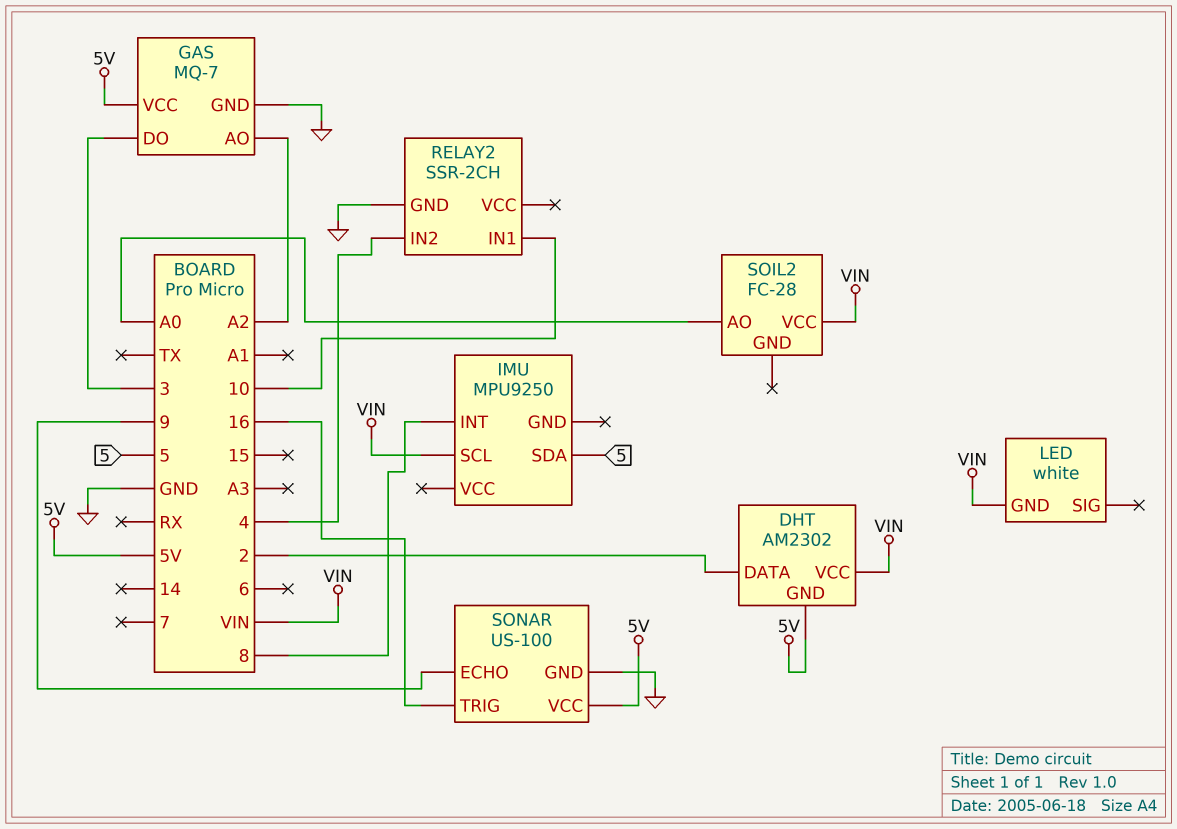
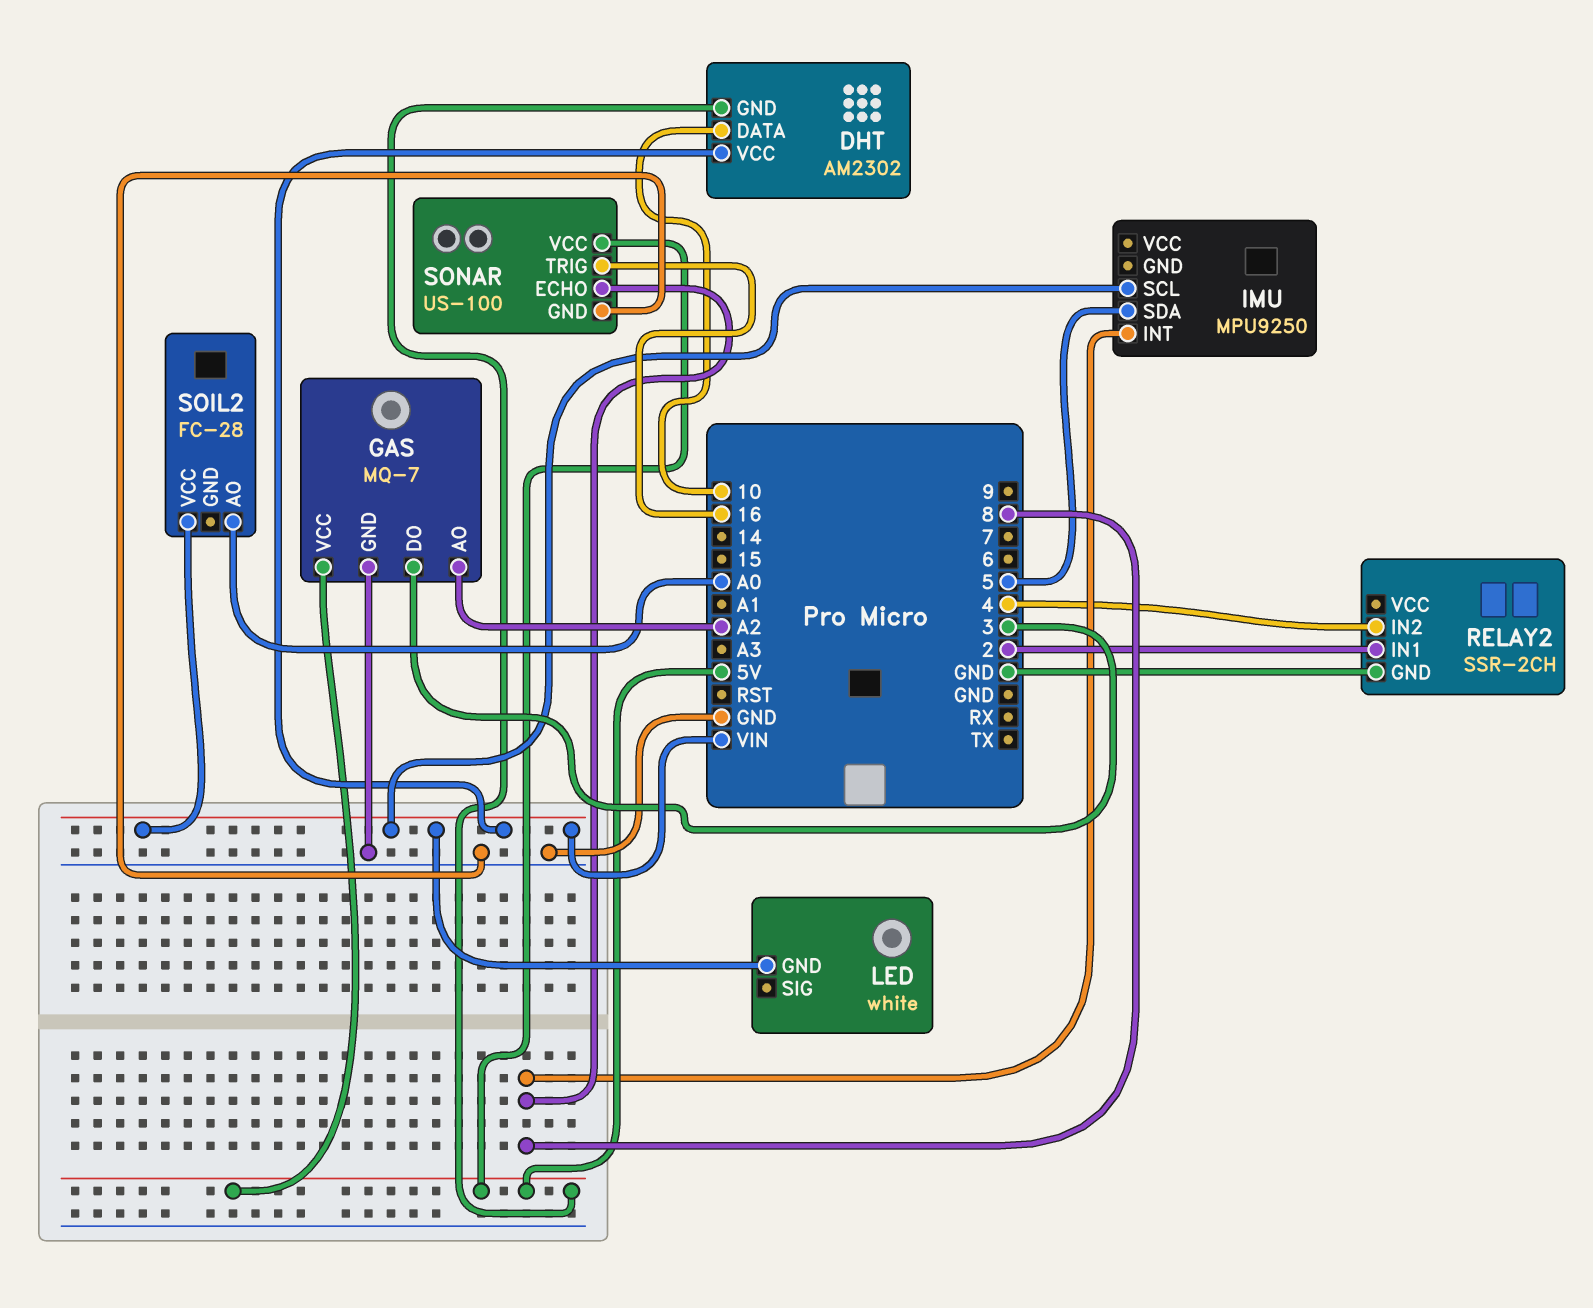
DHT pin DATA: 2 -> 10
RELAY2 pin IN1: 10 -> 2
SONAR pin ECHO: 9 -> 8

